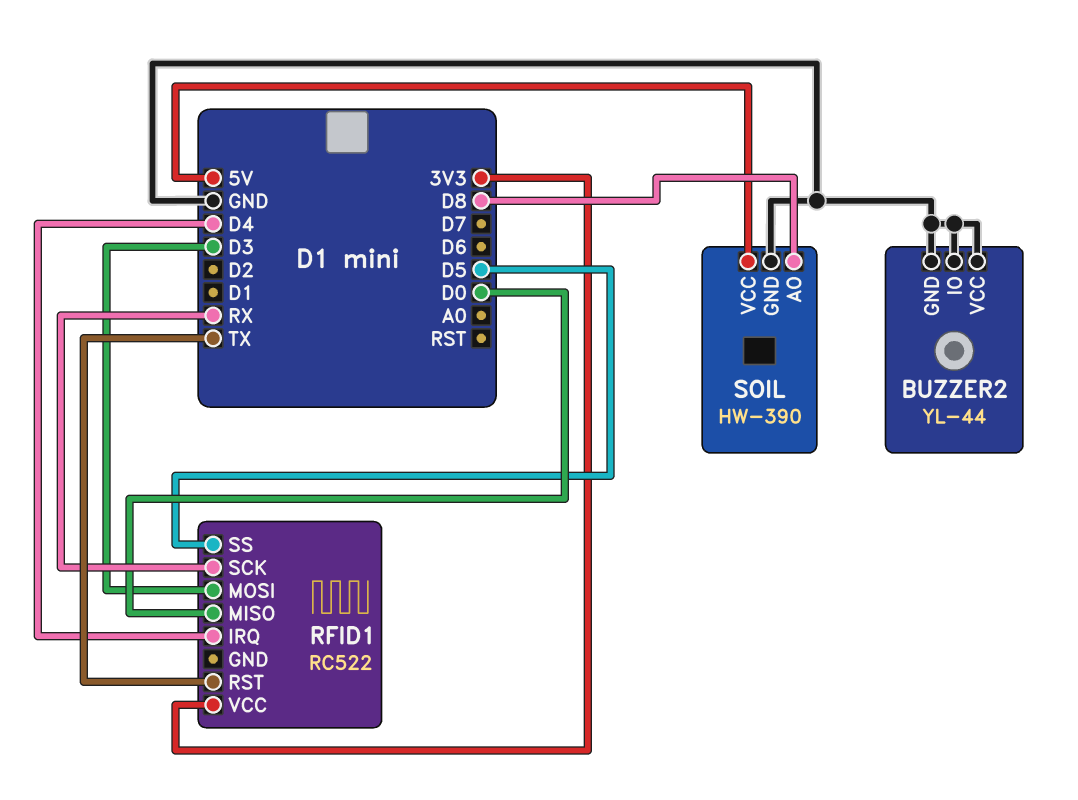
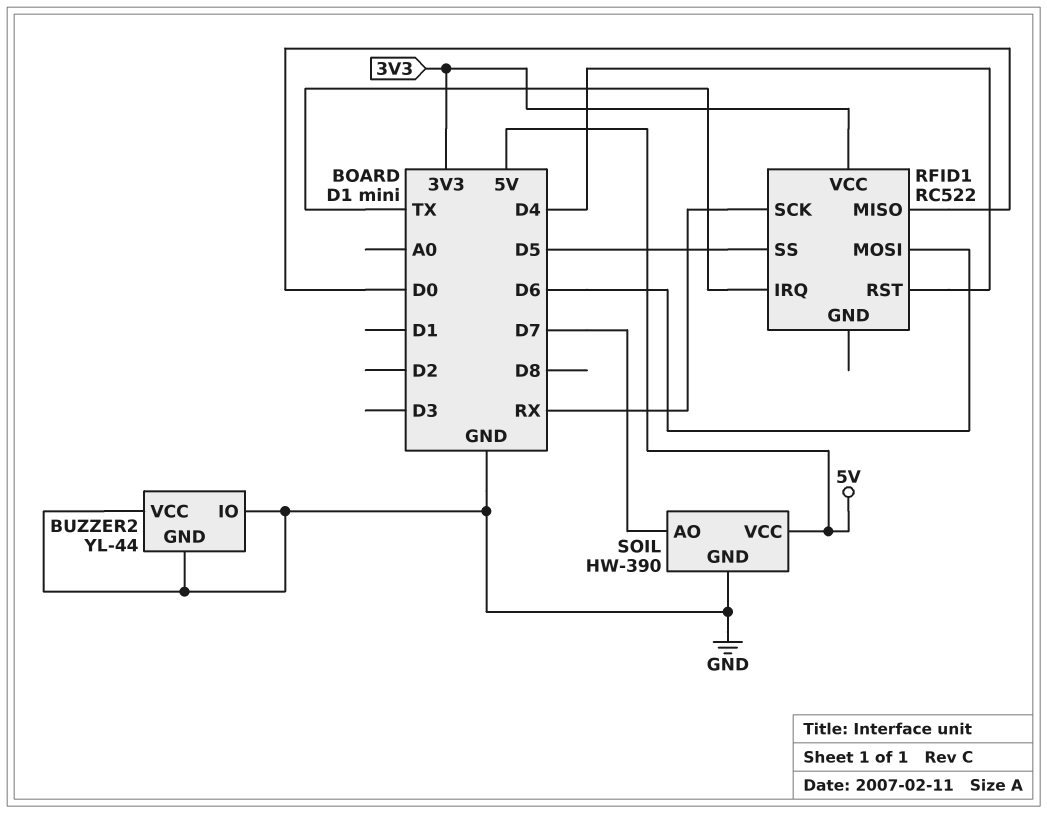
RFID1 pin IRQ: D4 -> TX
RFID1 pin MOSI: D3 -> D6
RFID1 pin RST: TX -> D4
SOIL pin AO: D8 -> D7

